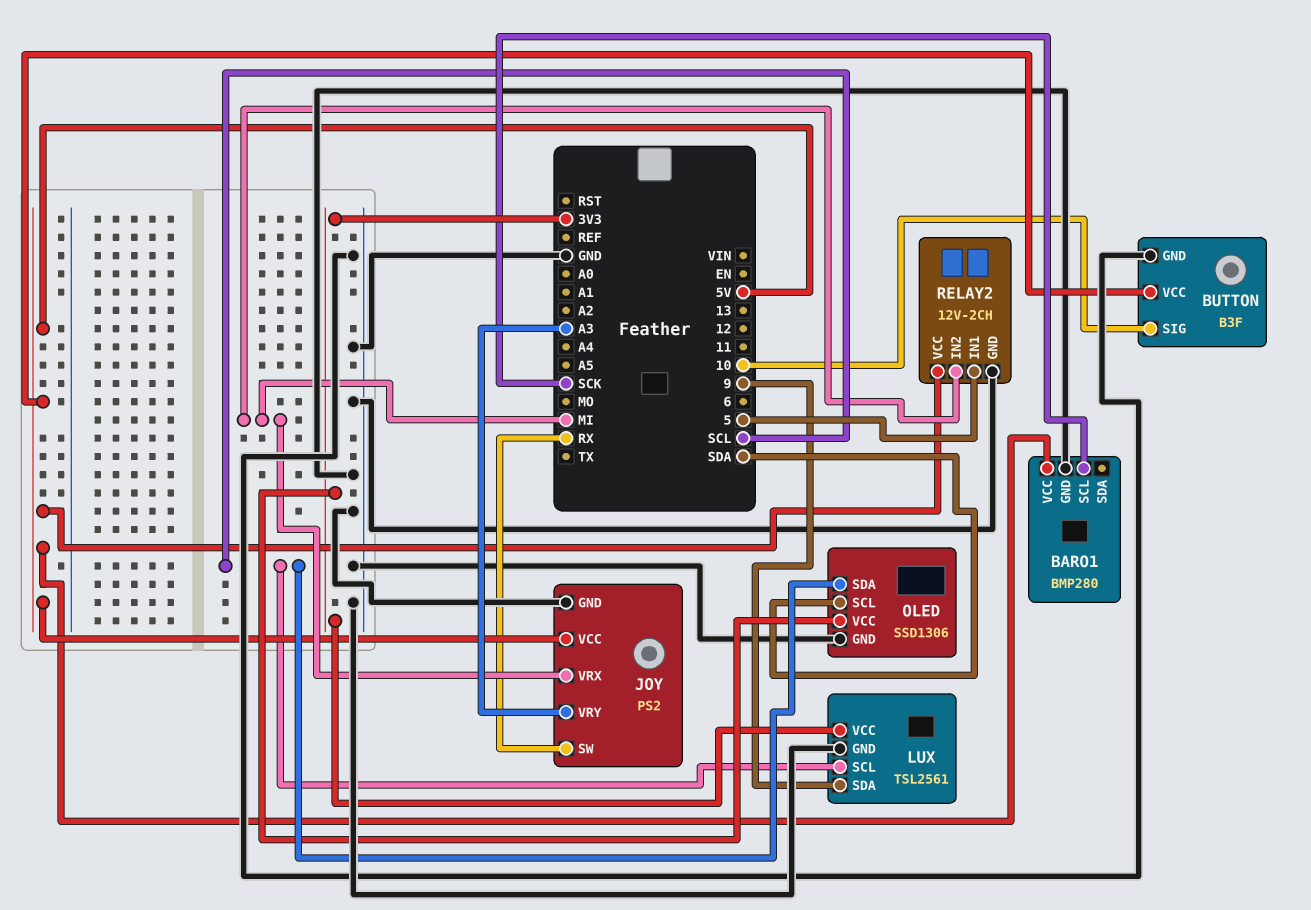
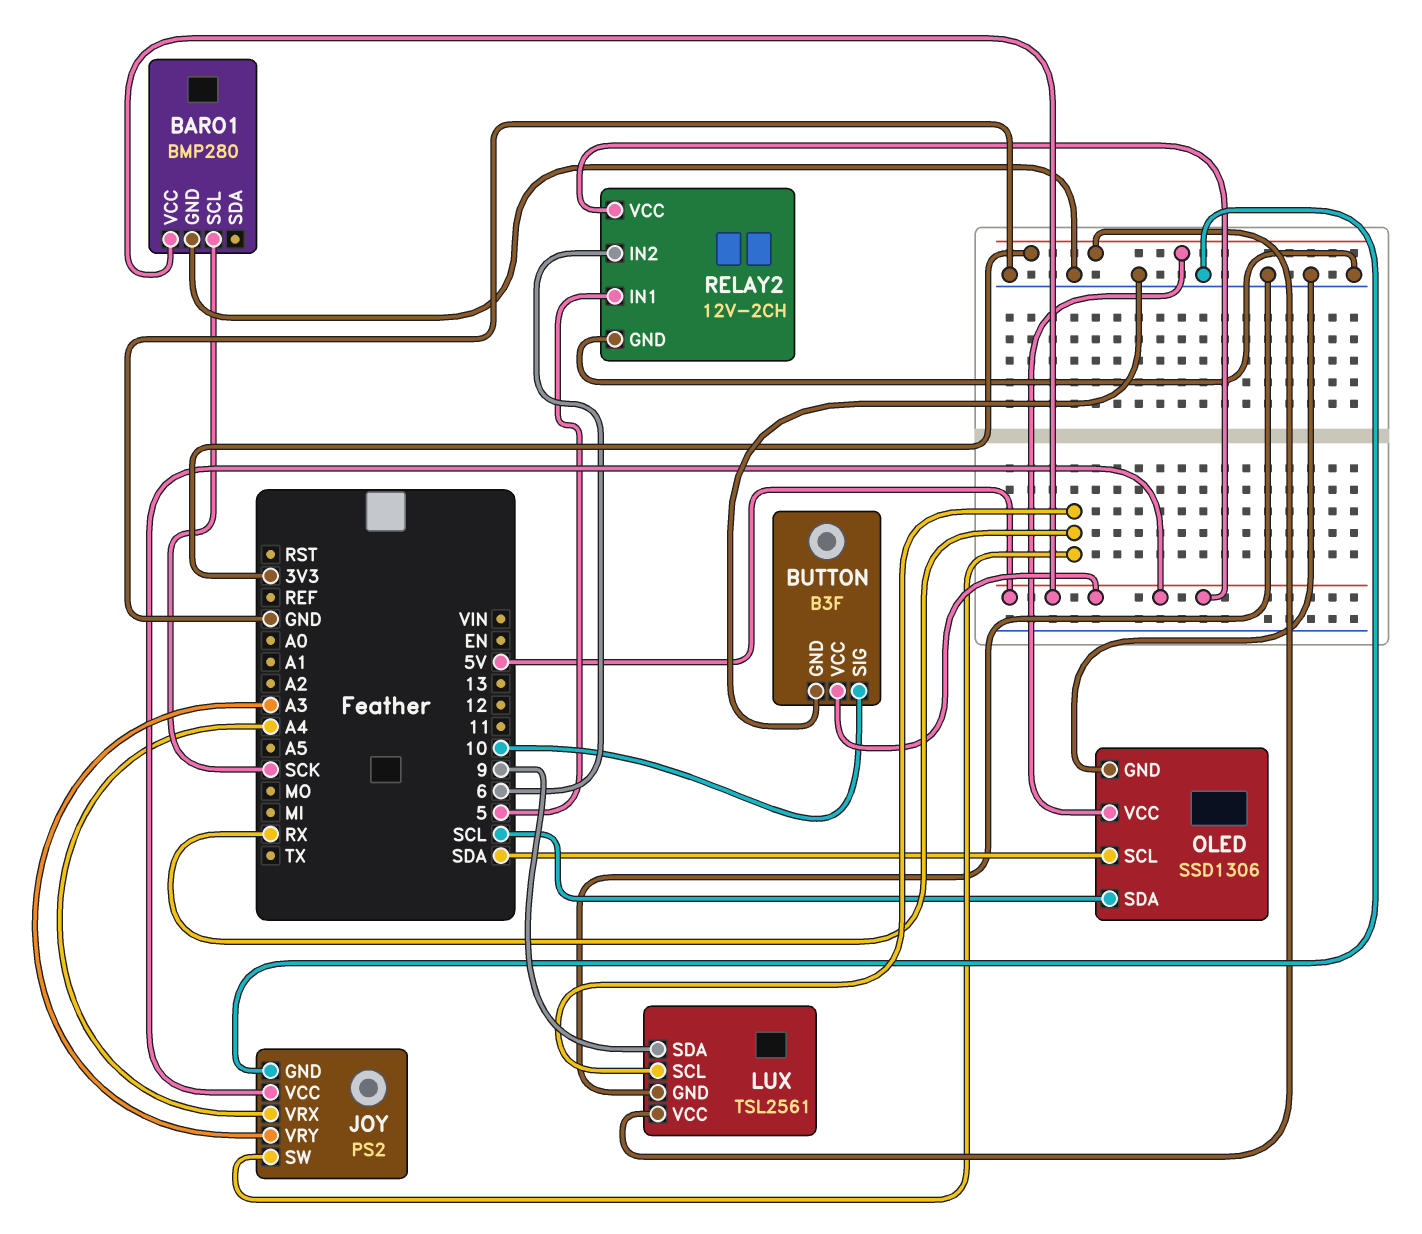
JOY pin VRX: MI -> A4
LUX pin SCL: SCL -> RX
RELAY2 pin IN2: MI -> 6

